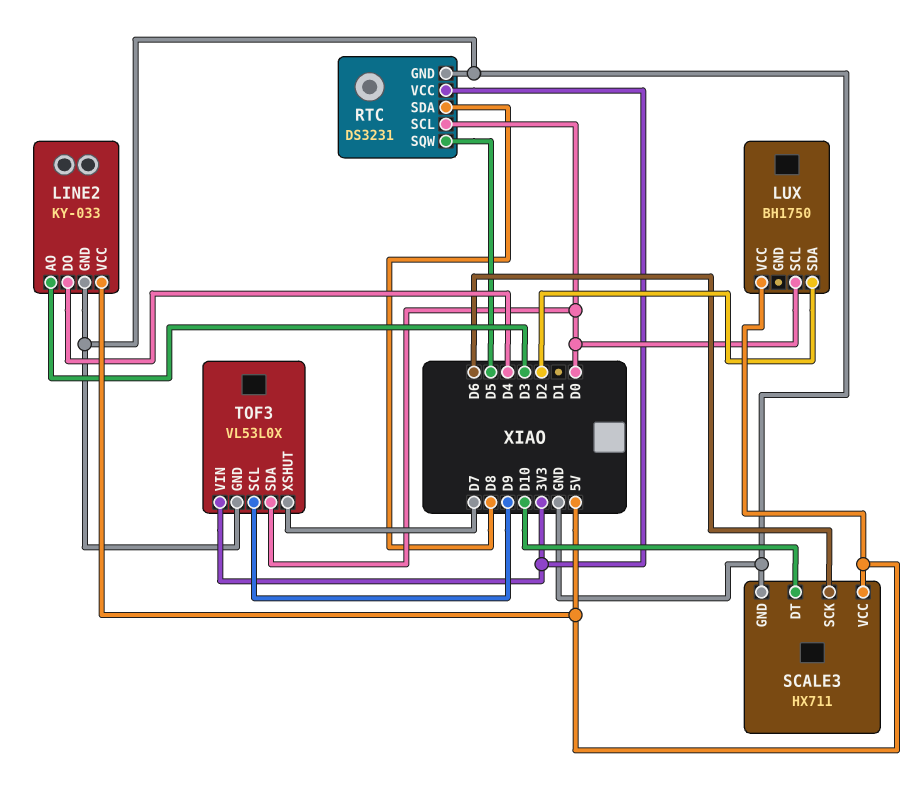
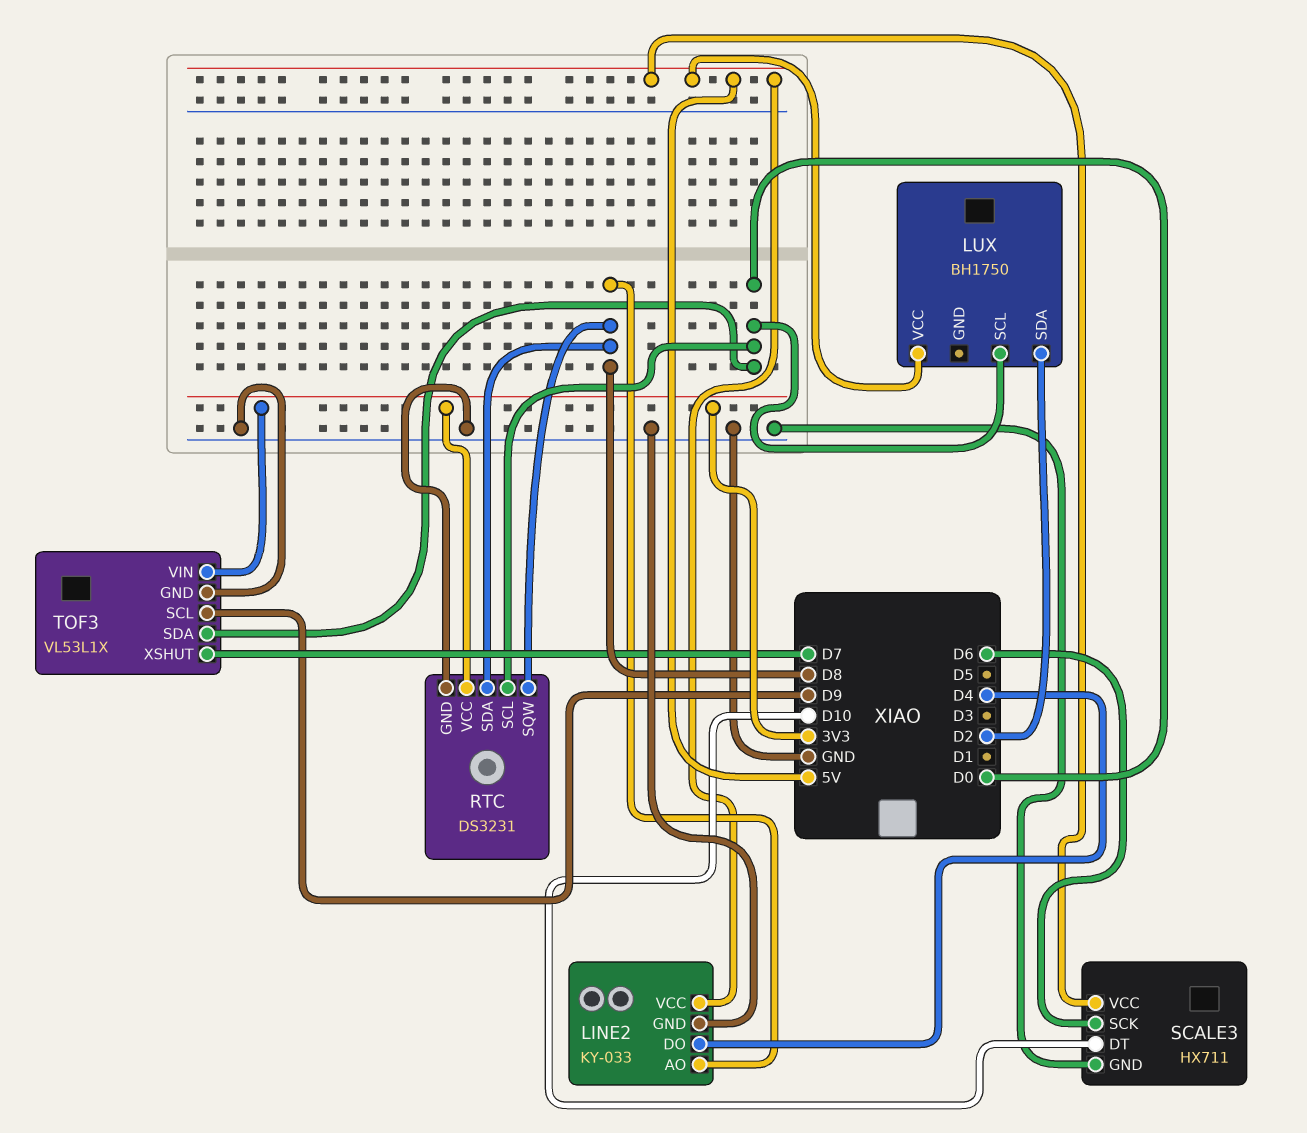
LINE2 pin AO: D3 -> D8
RTC pin SQW: D5 -> D8
TOF3: VL53L0X -> VL53L1X

